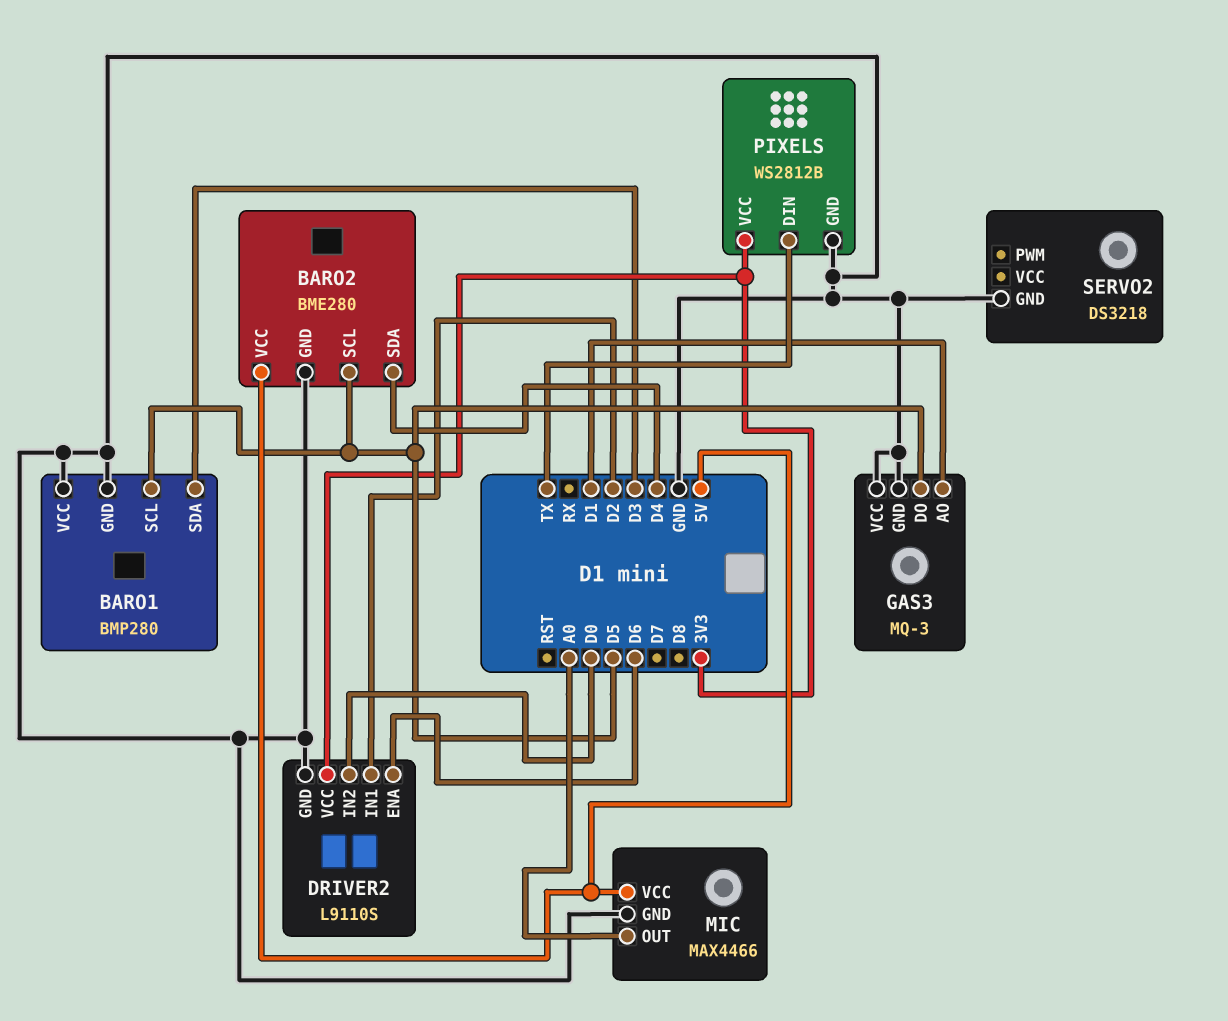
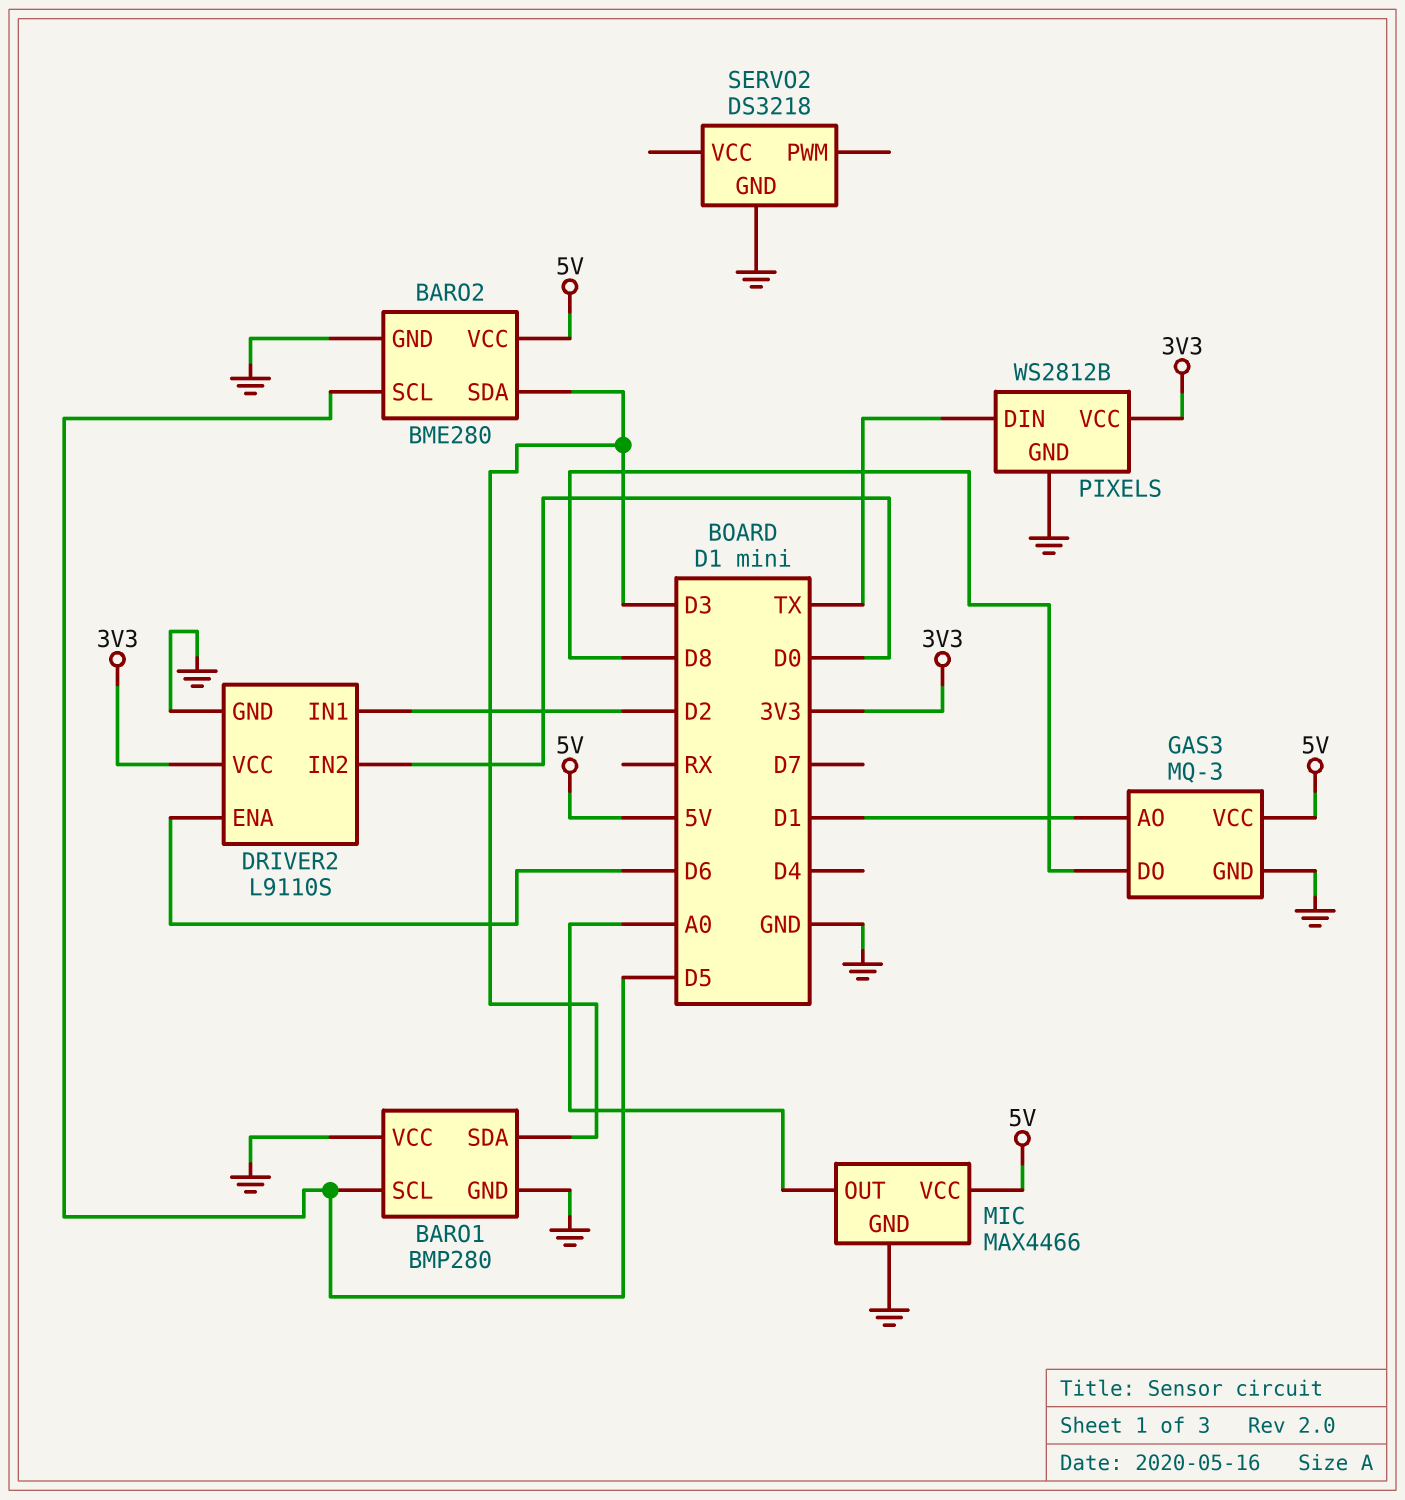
BARO2 pin SDA: D4 -> D3
GAS3 pin DO: D5 -> D8
GAS3 pin VCC: GND -> 5V

